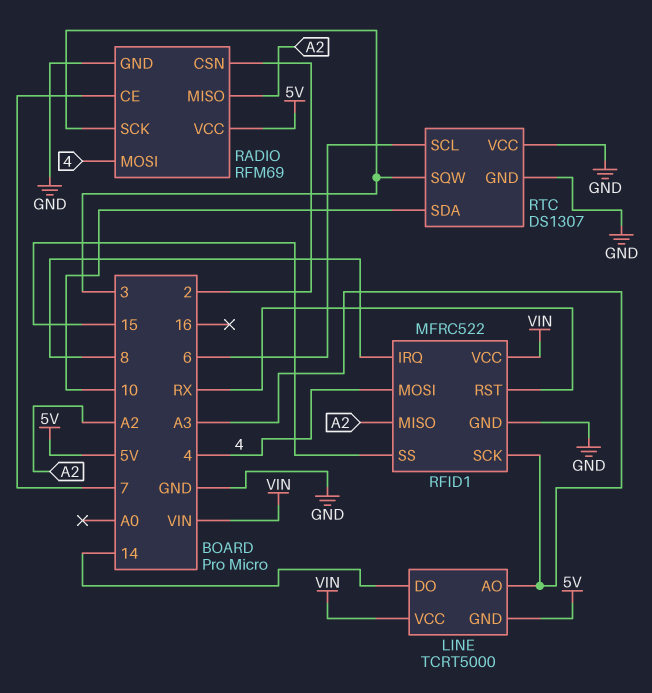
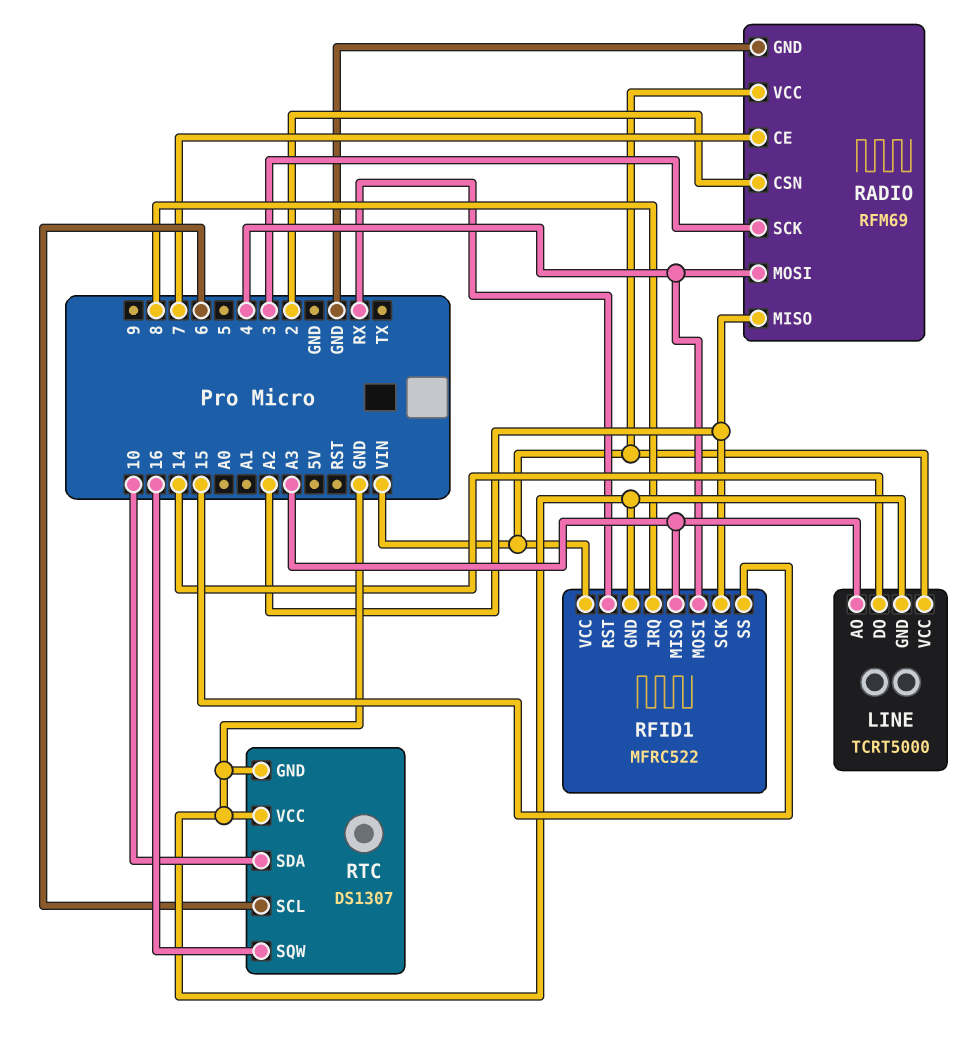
LINE pin GND: 5V -> GND
RADIO pin VCC: 5V -> VIN
RFID1 pin MISO: A2 -> A3
RFID1 pin SCK: A3 -> A2
RTC pin SQW: 3 -> 16

